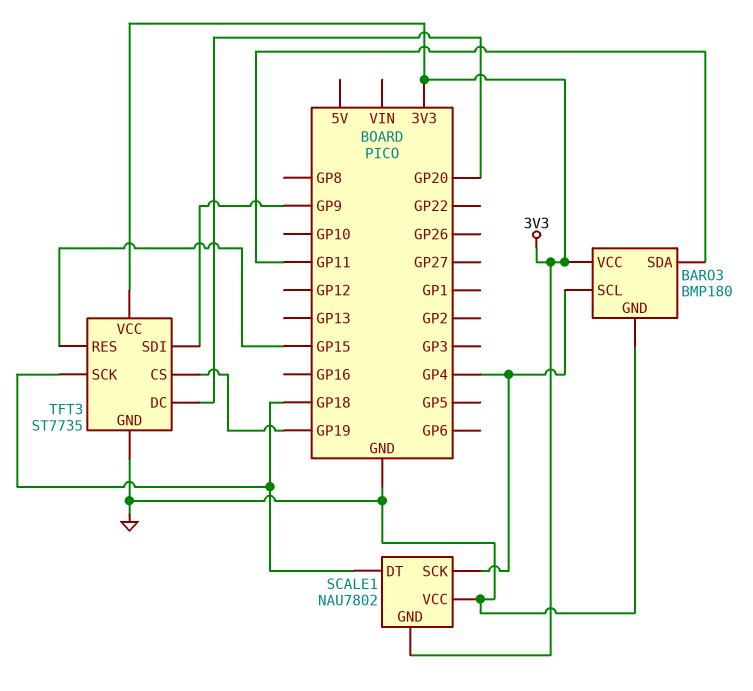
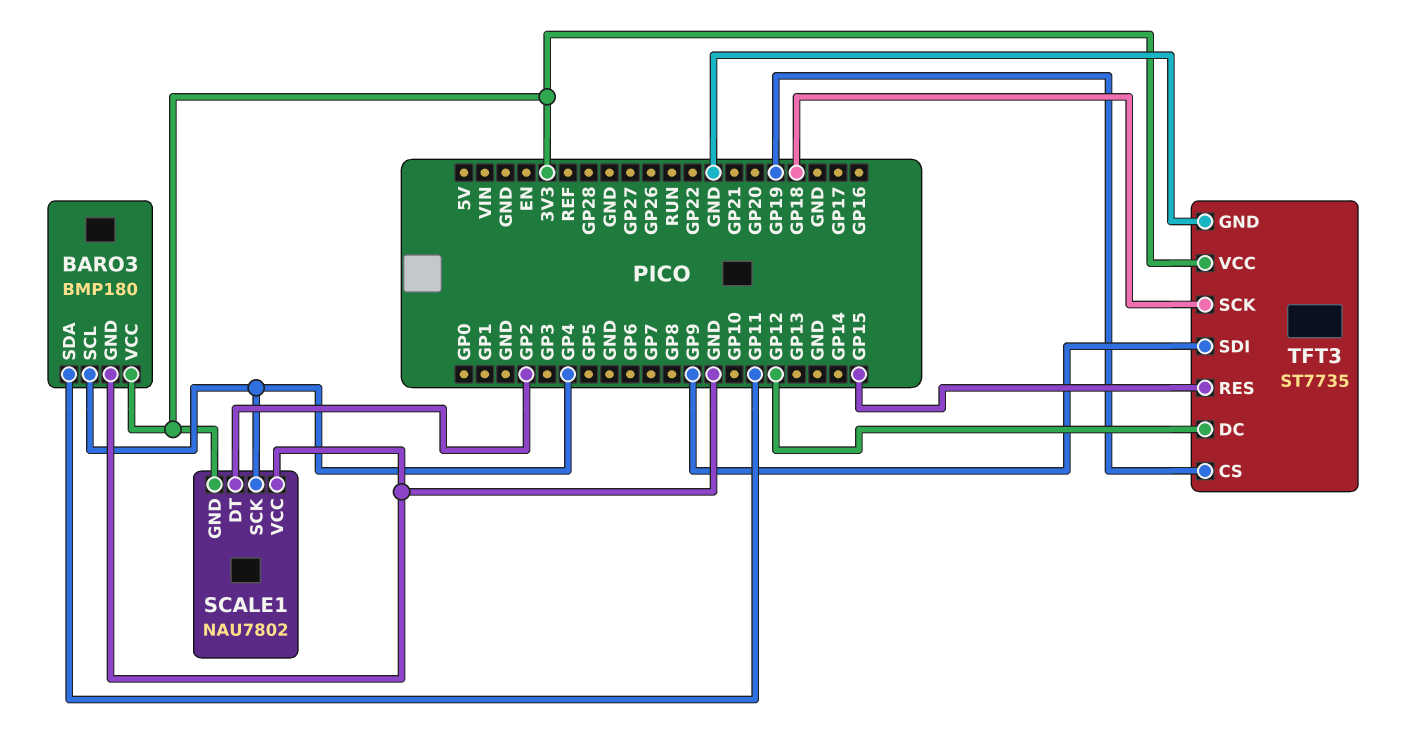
SCALE1 pin DT: GP18 -> GP2
TFT3 pin DC: GP20 -> GP12

